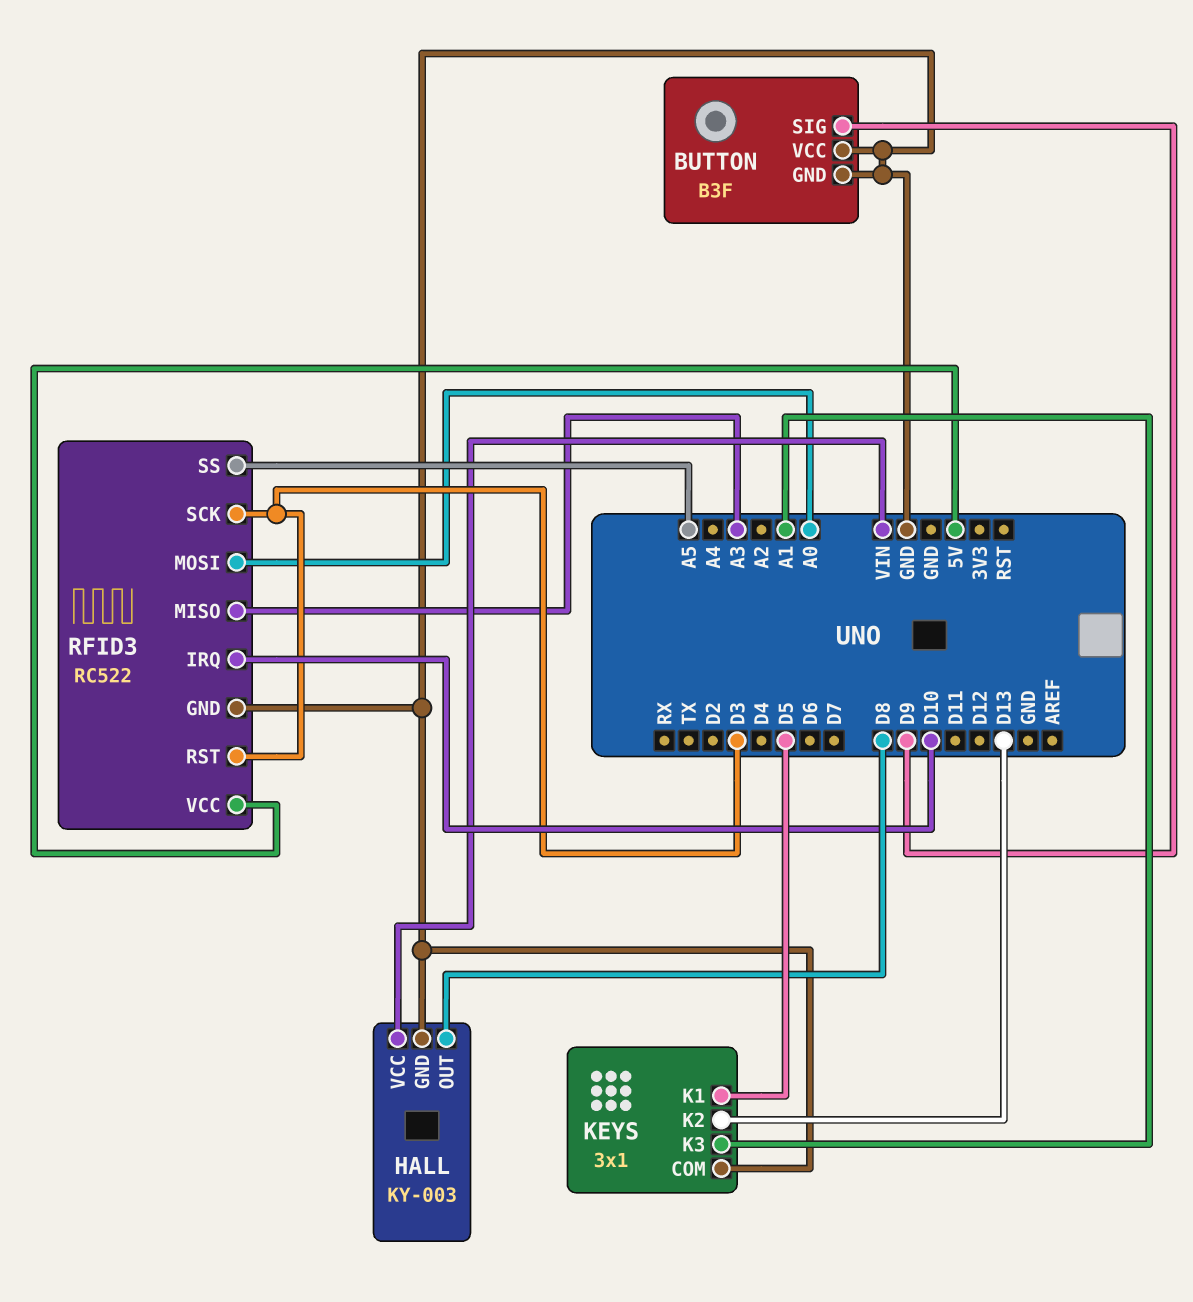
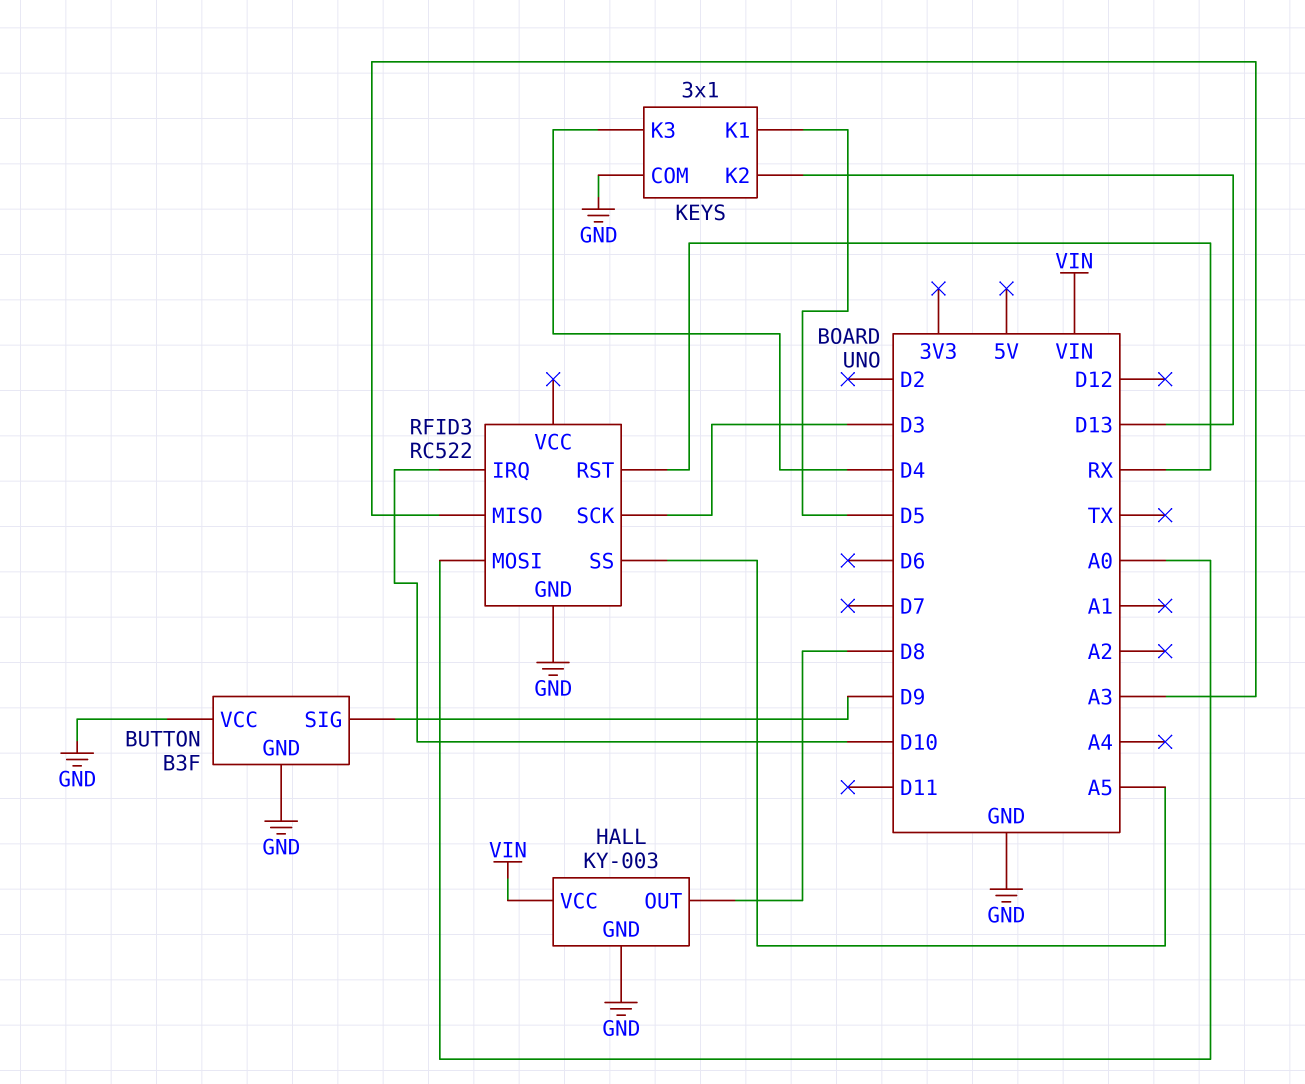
KEYS pin K3: A1 -> D4
RFID3 pin RST: D3 -> RX
RFID3 pin VCC: 5V -> none

